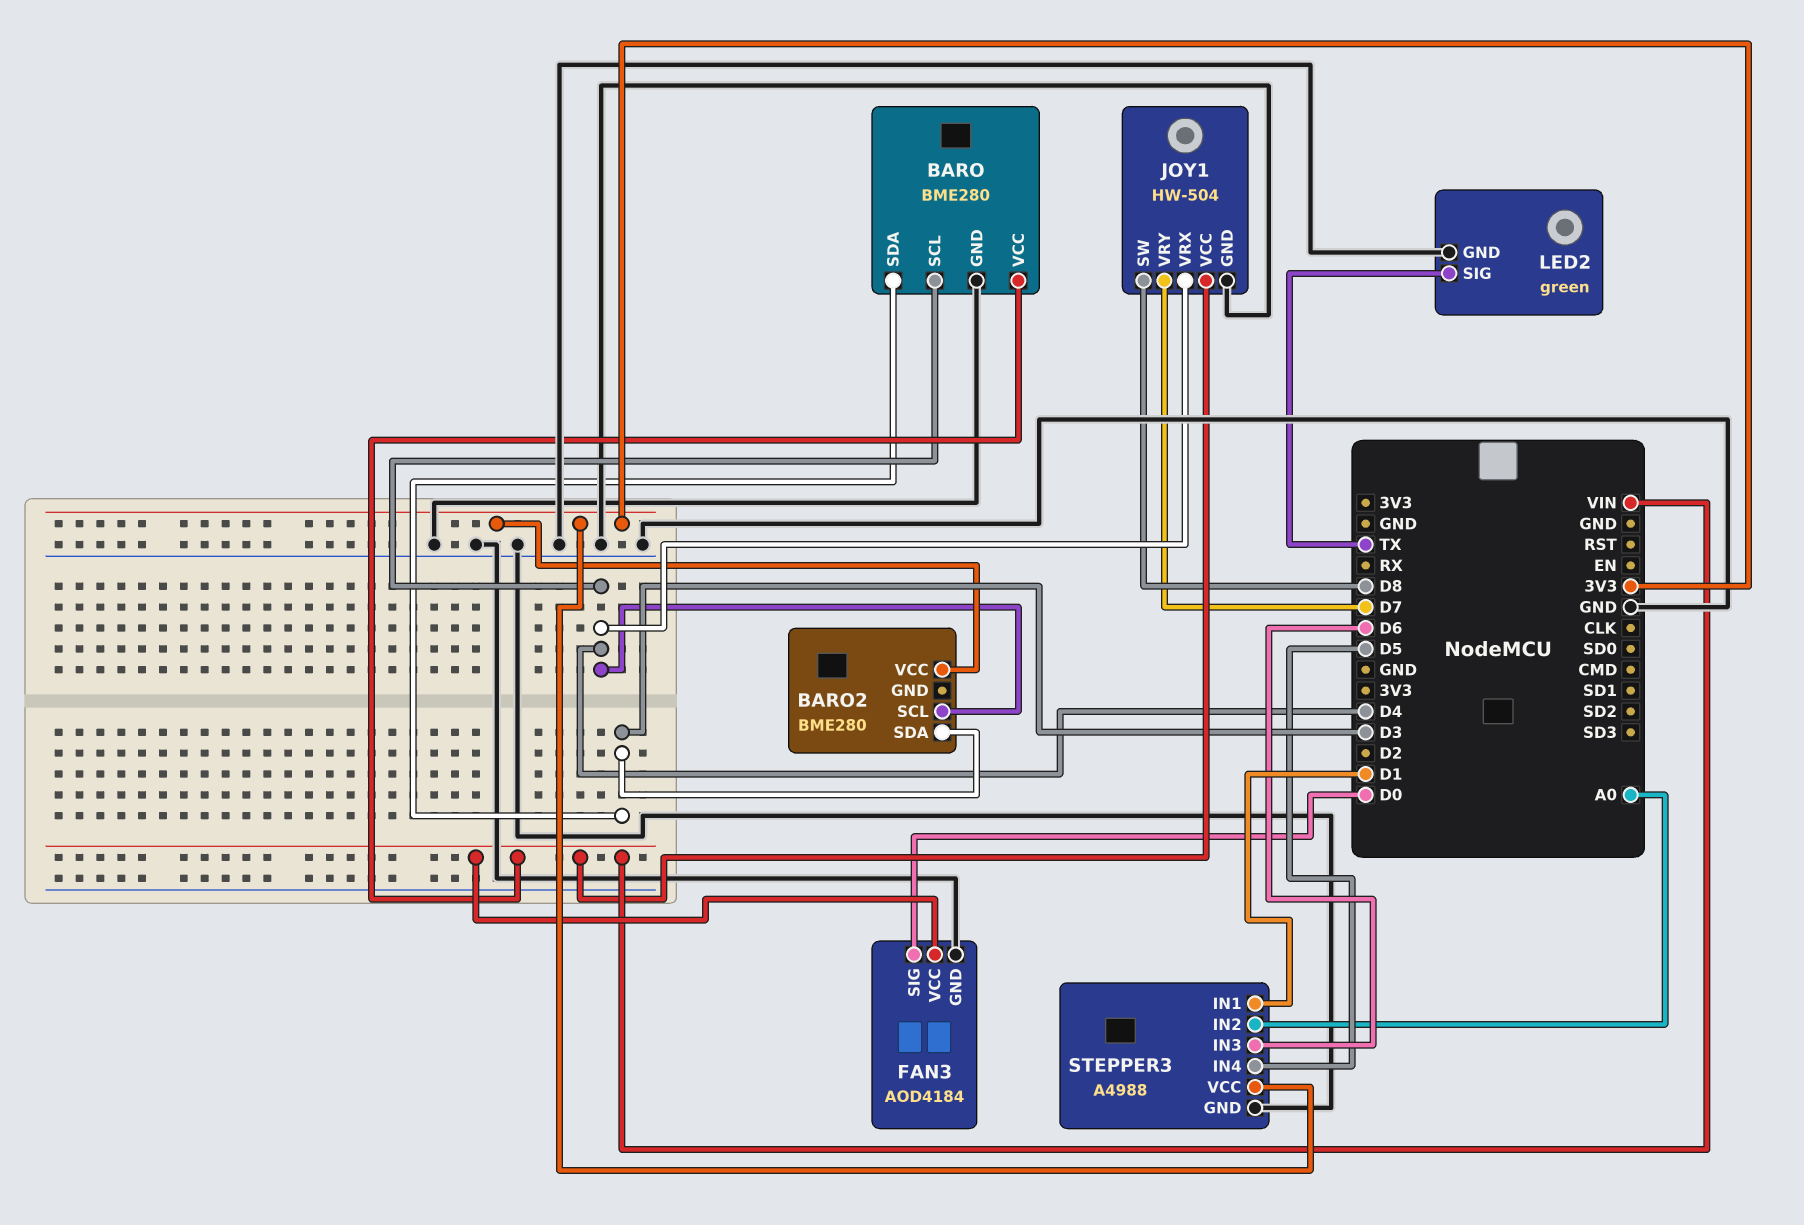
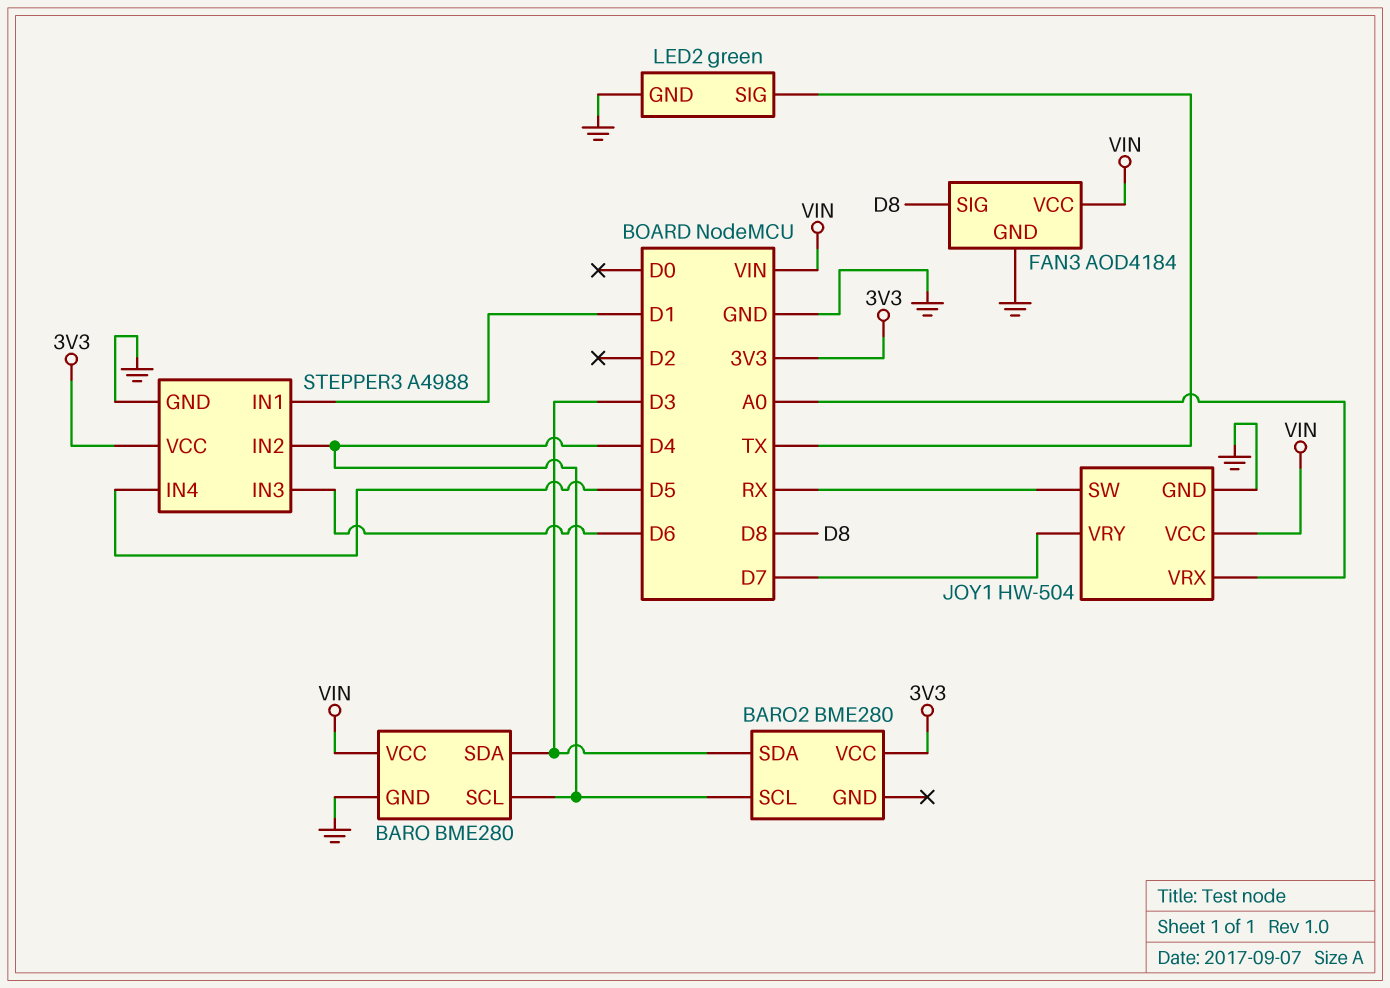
FAN3 pin SIG: D0 -> D8
JOY1 pin SW: D8 -> RX
JOY1 pin VRX: D4 -> A0
STEPPER3 pin IN2: A0 -> D4

